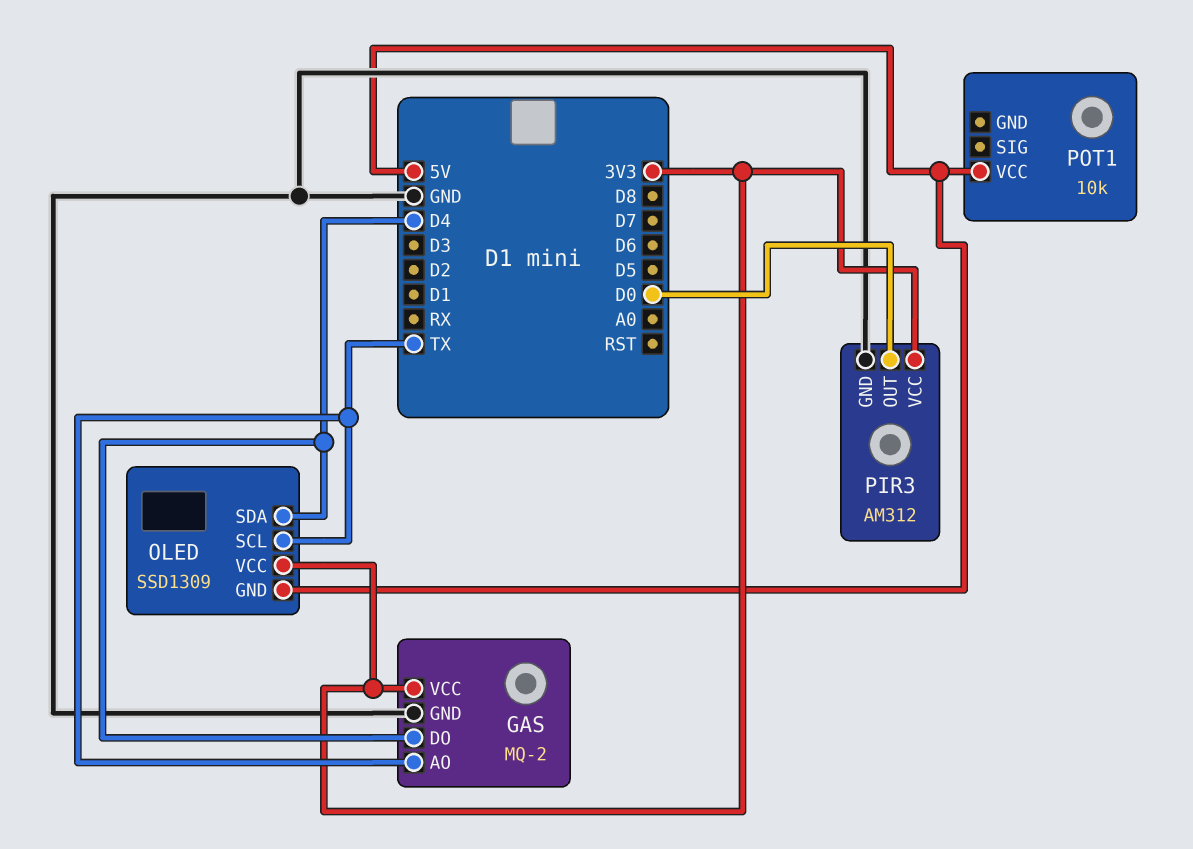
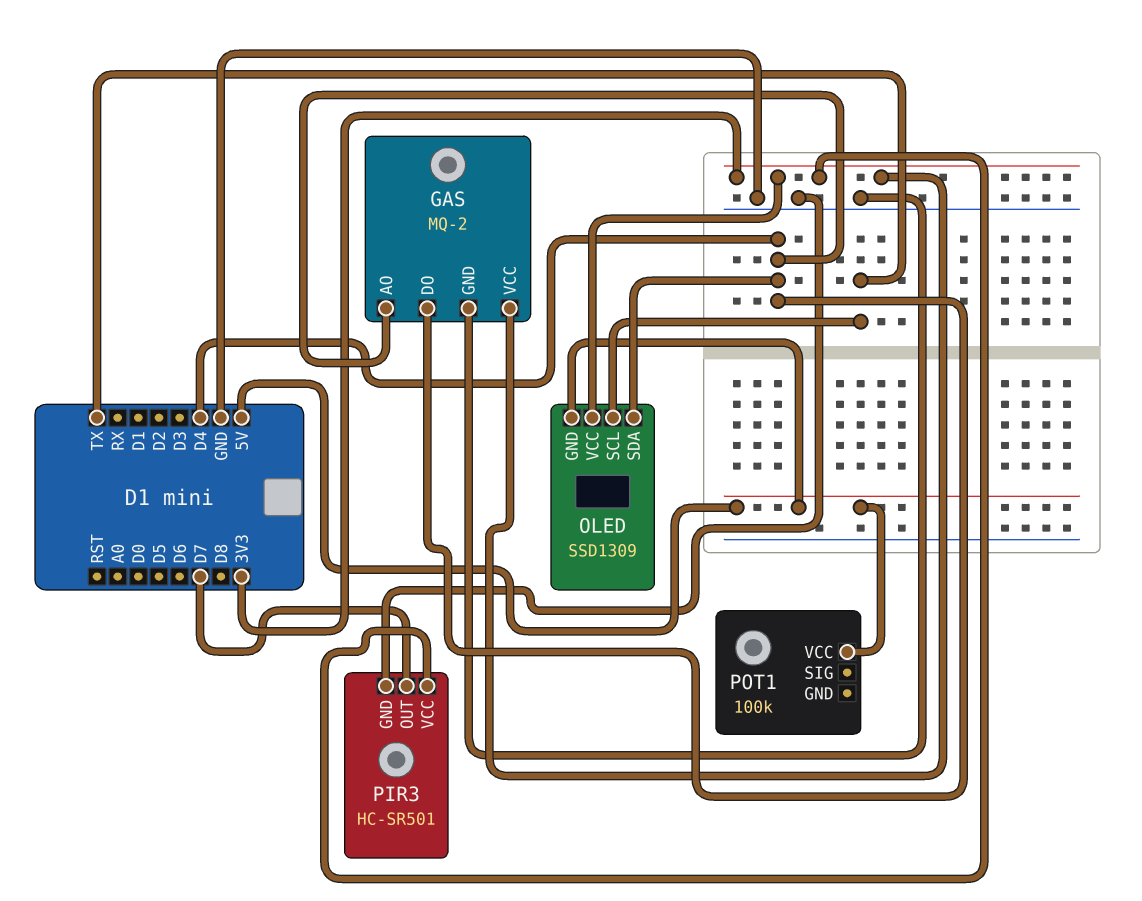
GAS pin AO: TX -> D4
PIR3: AM312 -> HC-SR501
PIR3 pin OUT: D0 -> D7
POT1: 10k -> 100k

